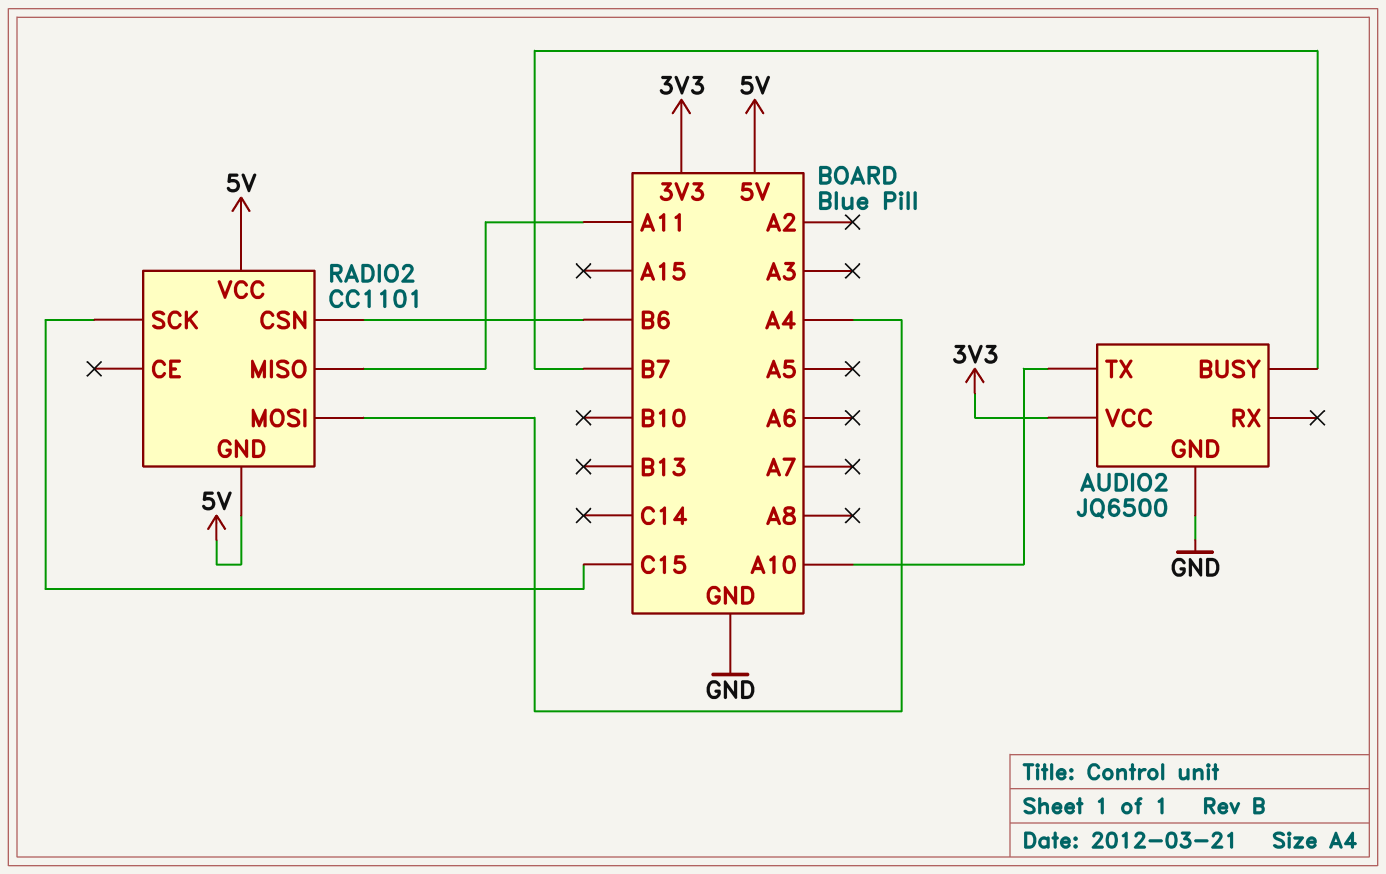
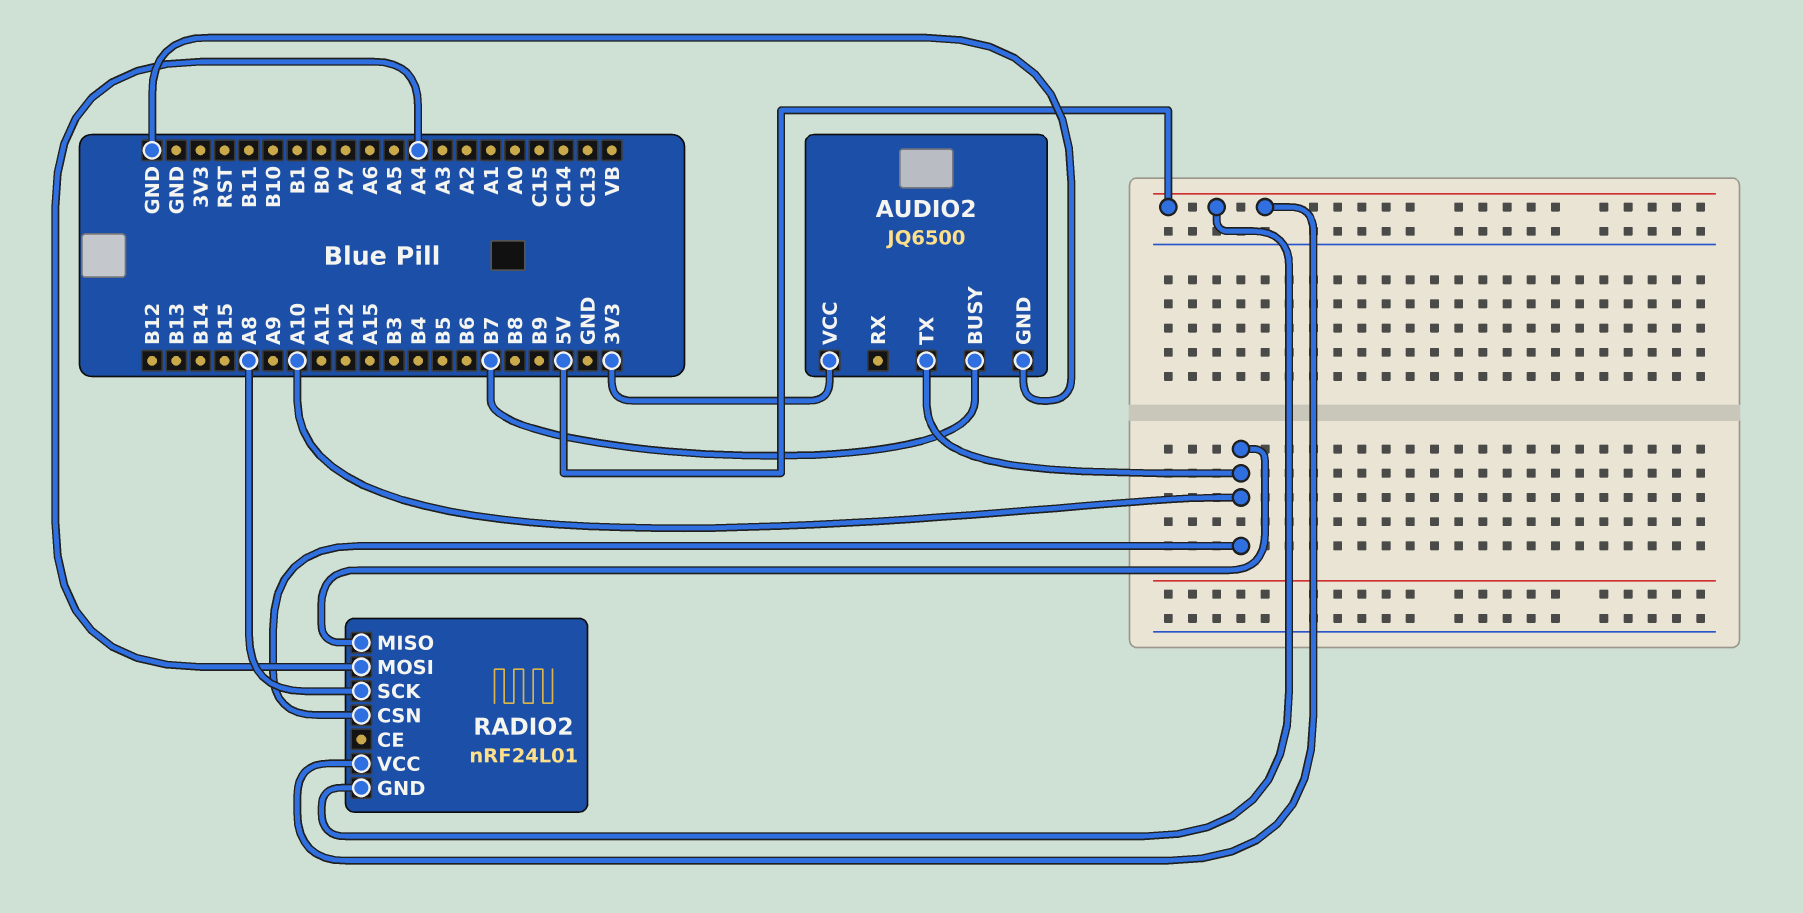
RADIO2: CC1101 -> nRF24L01
RADIO2 pin CSN: B6 -> A10
RADIO2 pin MISO: A11 -> A10
RADIO2 pin SCK: C15 -> A8

